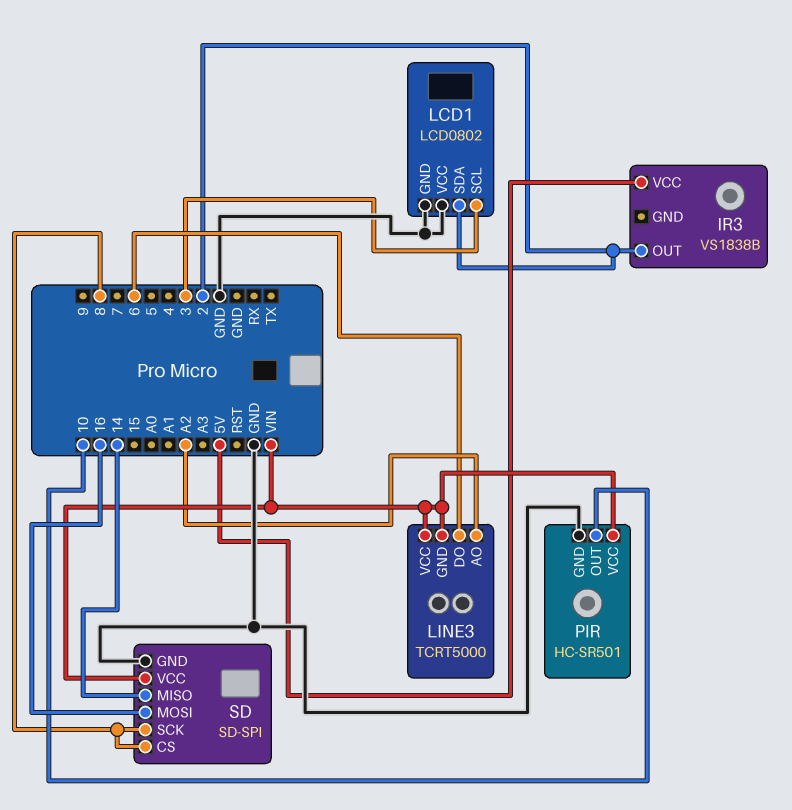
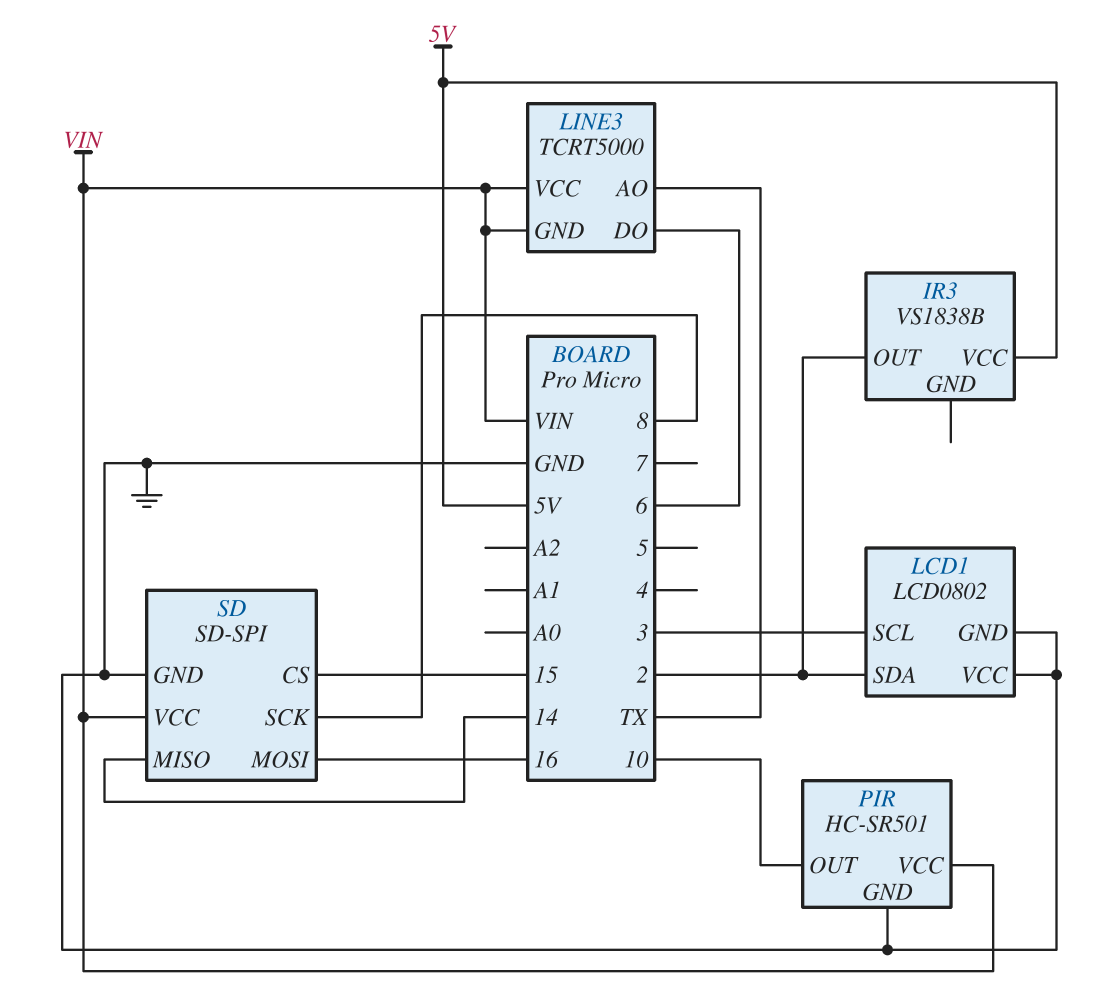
LINE3 pin AO: A2 -> TX
SD pin CS: 8 -> 15

